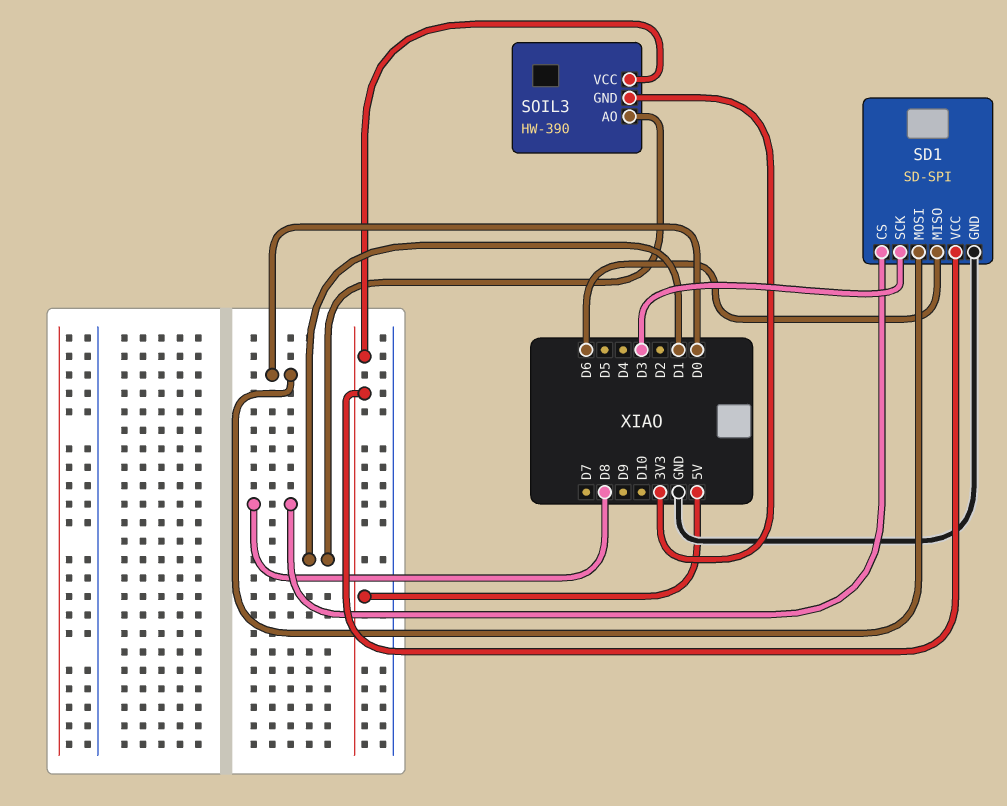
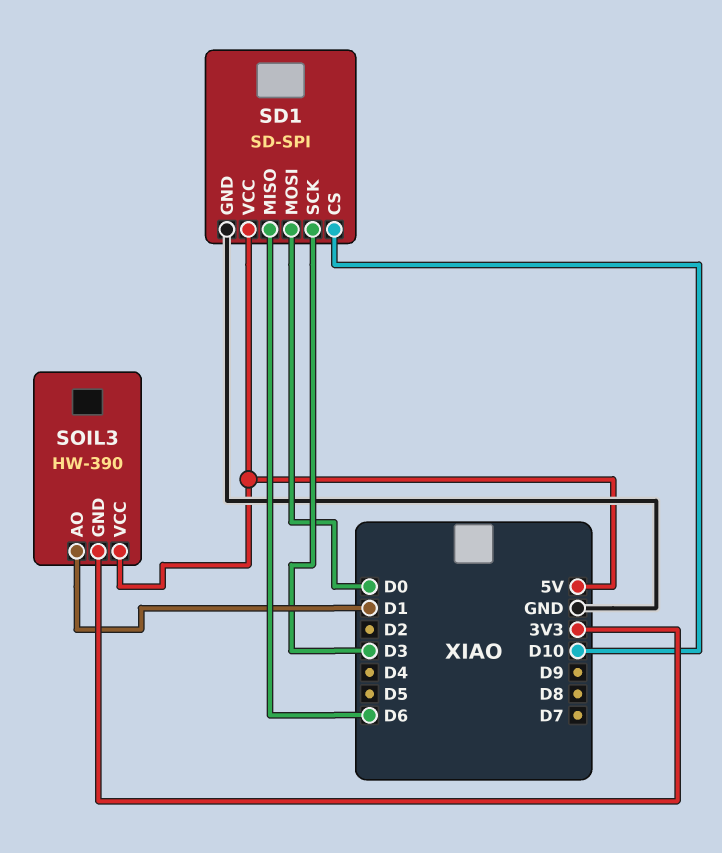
SD1 pin CS: D8 -> D10

